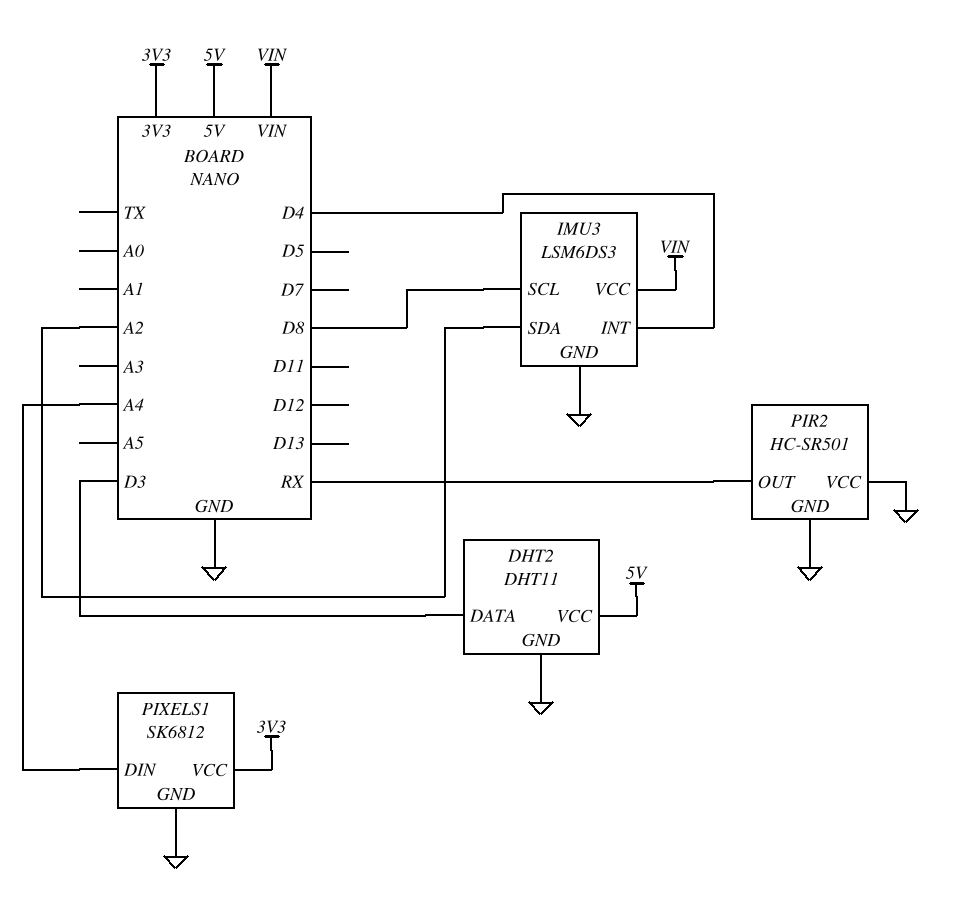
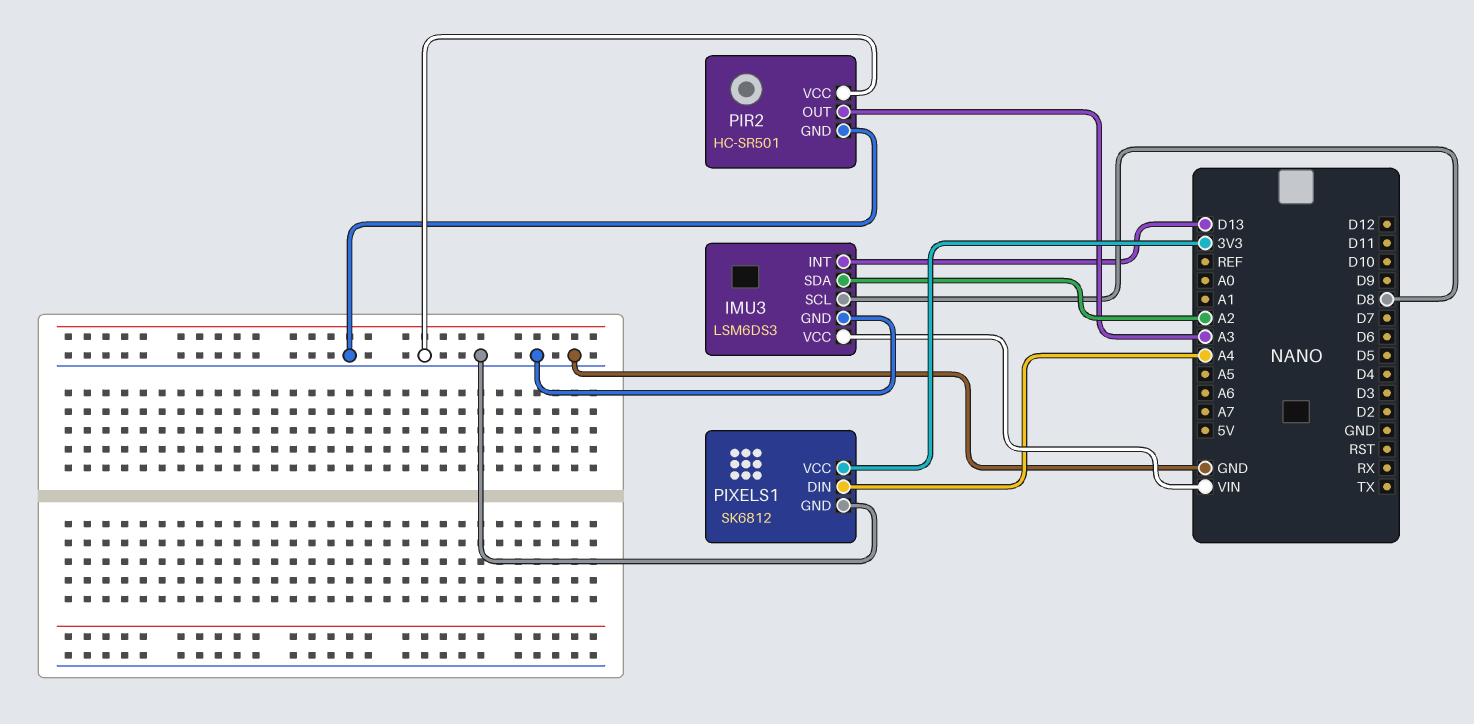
DHT2: DHT11 -> none
DHT2 pin DATA: D3 -> none
DHT2 pin GND: GND -> none
DHT2 pin VCC: 5V -> none
IMU3 pin INT: D4 -> D13
PIR2 pin OUT: RX -> A3

